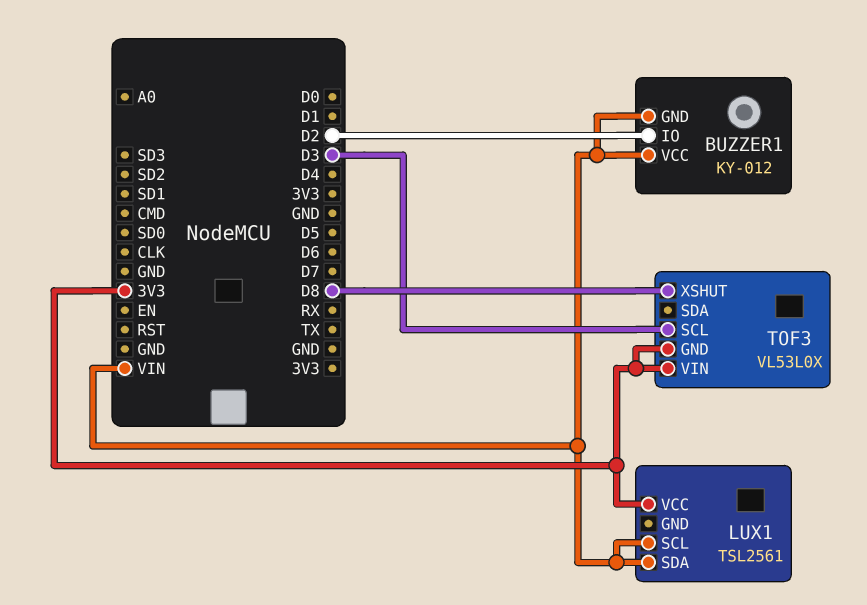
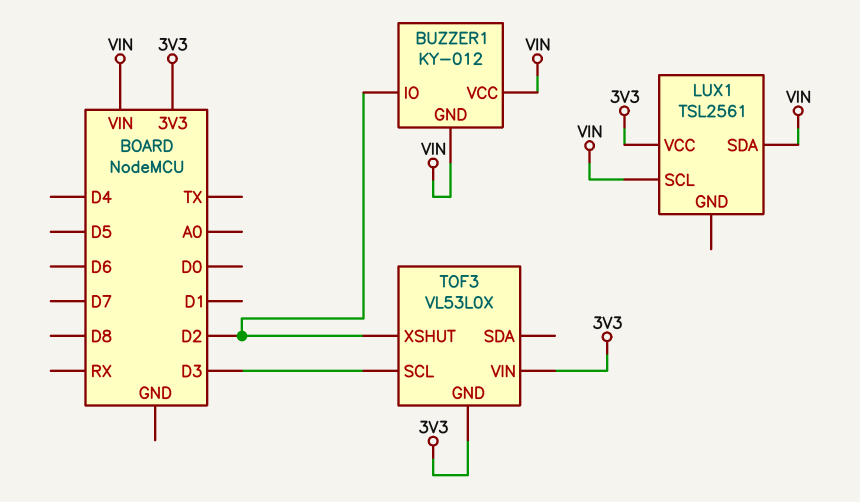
TOF3 pin XSHUT: D8 -> D2

